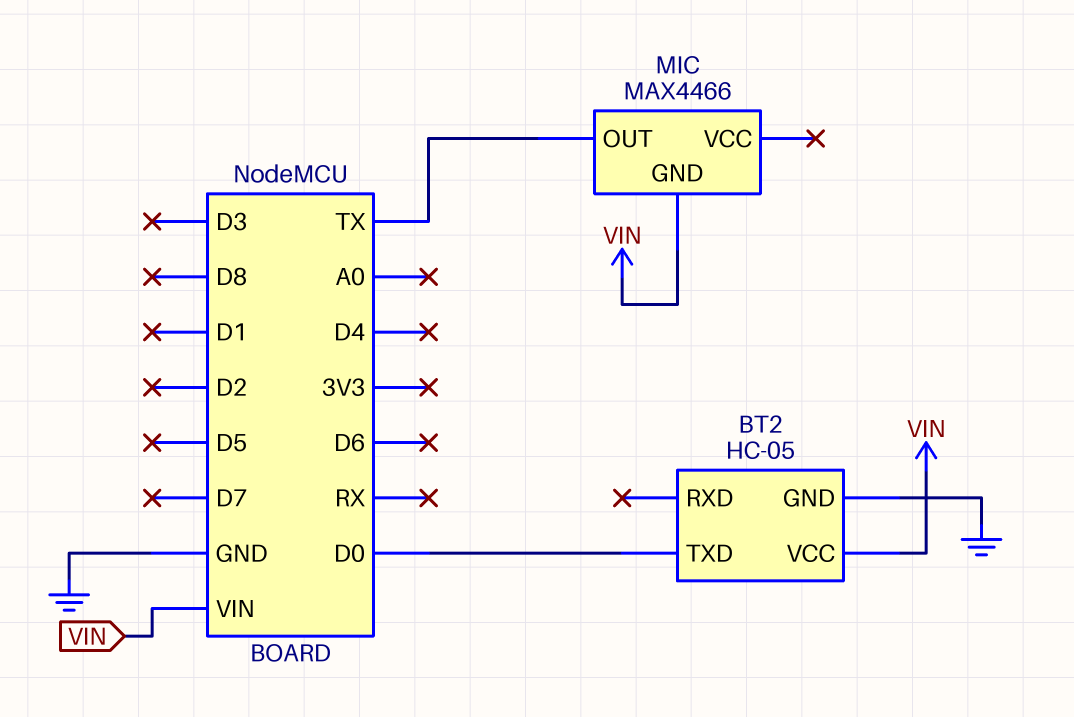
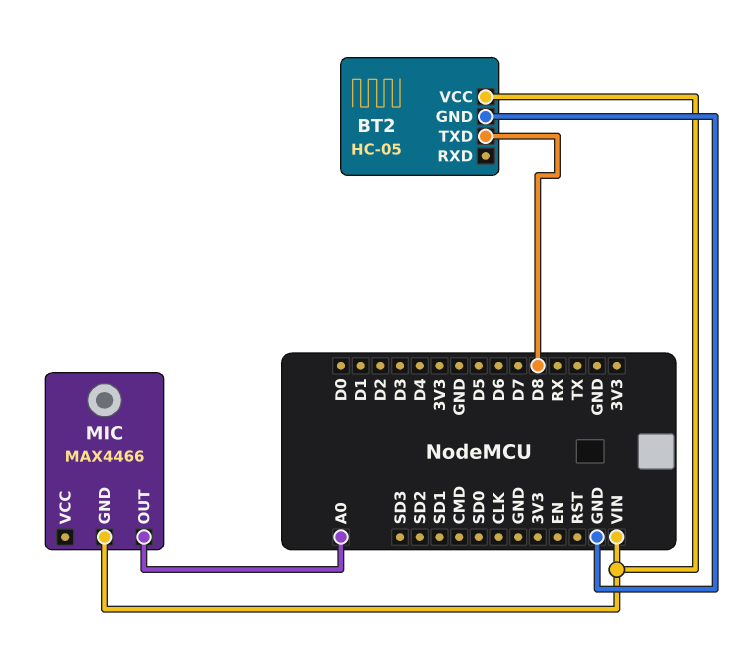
BT2 pin TXD: D0 -> D8
MIC pin OUT: TX -> A0

